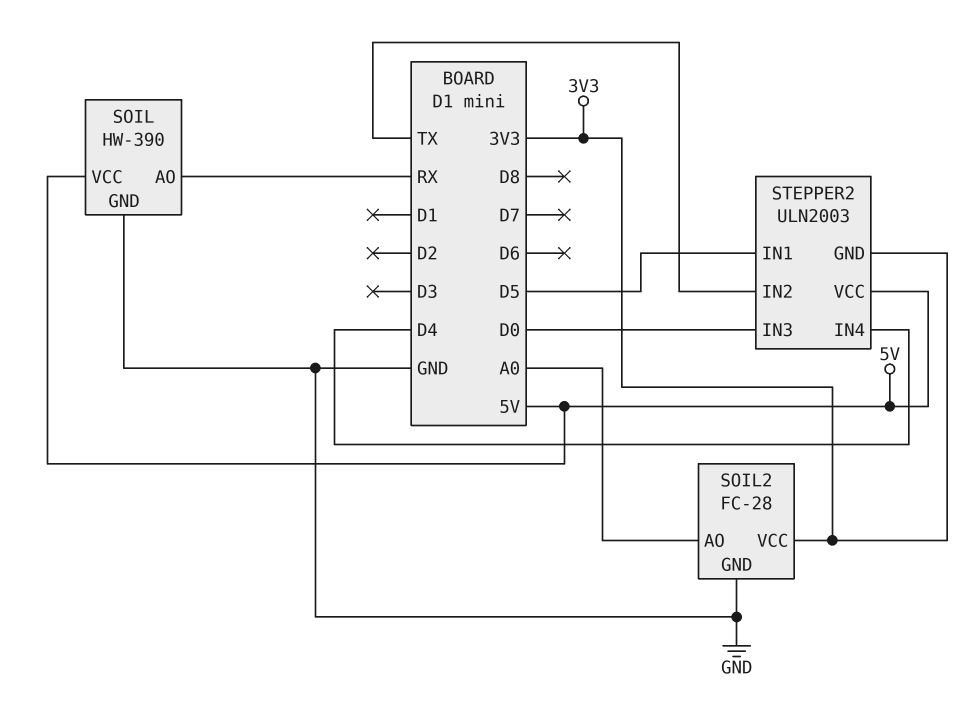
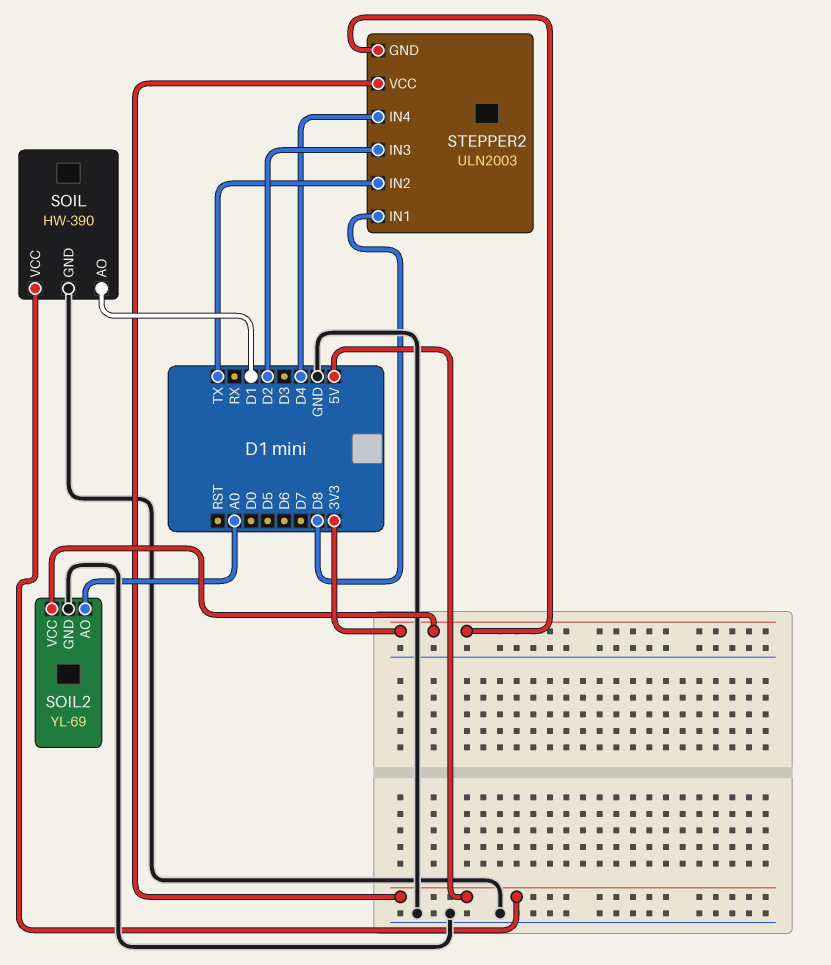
SOIL pin AO: RX -> D1
SOIL2: FC-28 -> YL-69
STEPPER2 pin IN1: D5 -> D8
STEPPER2 pin IN3: D0 -> D2

